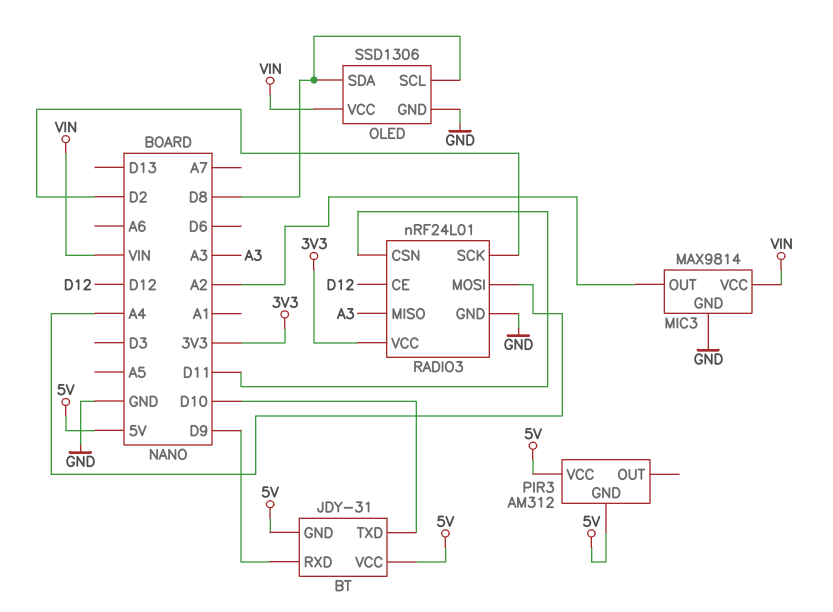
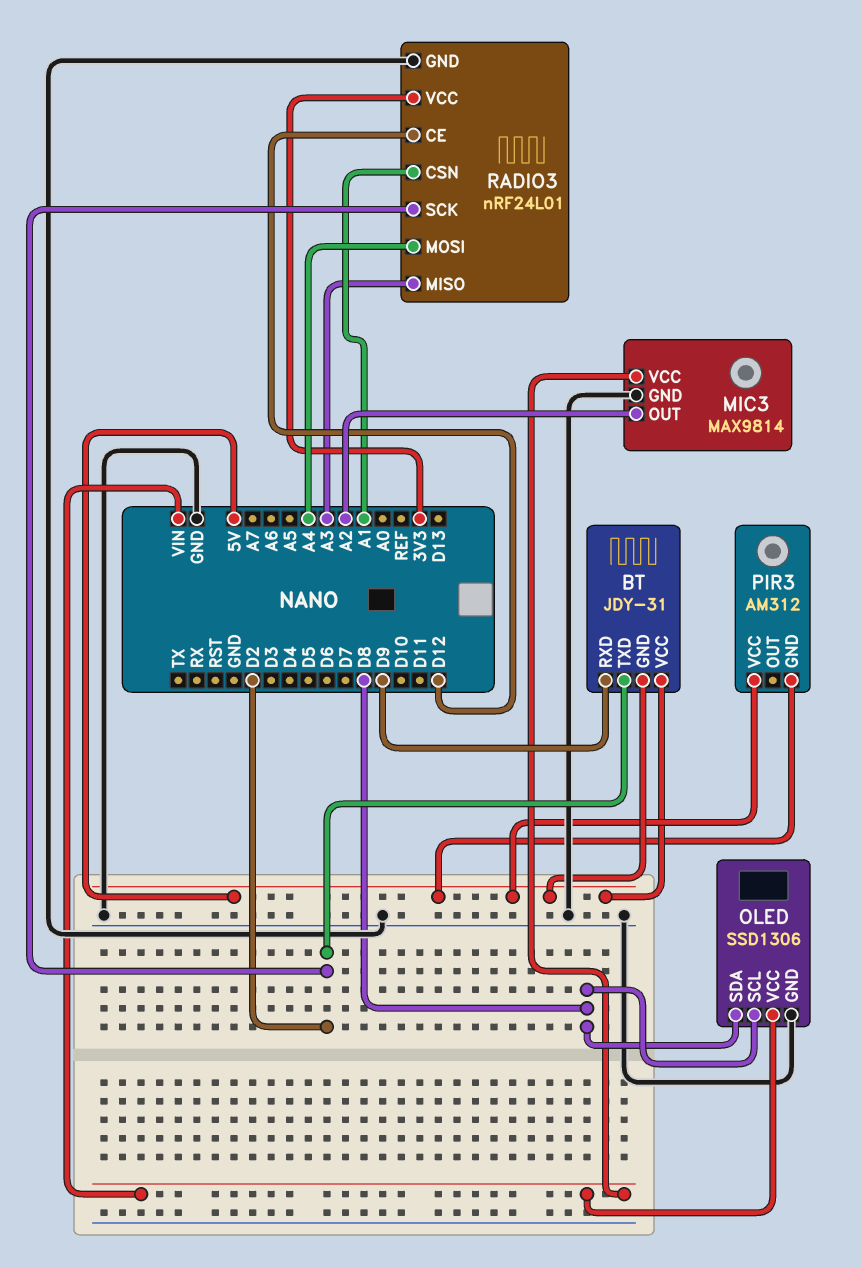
BT pin TXD: D10 -> D2
RADIO3 pin CSN: D11 -> A1

